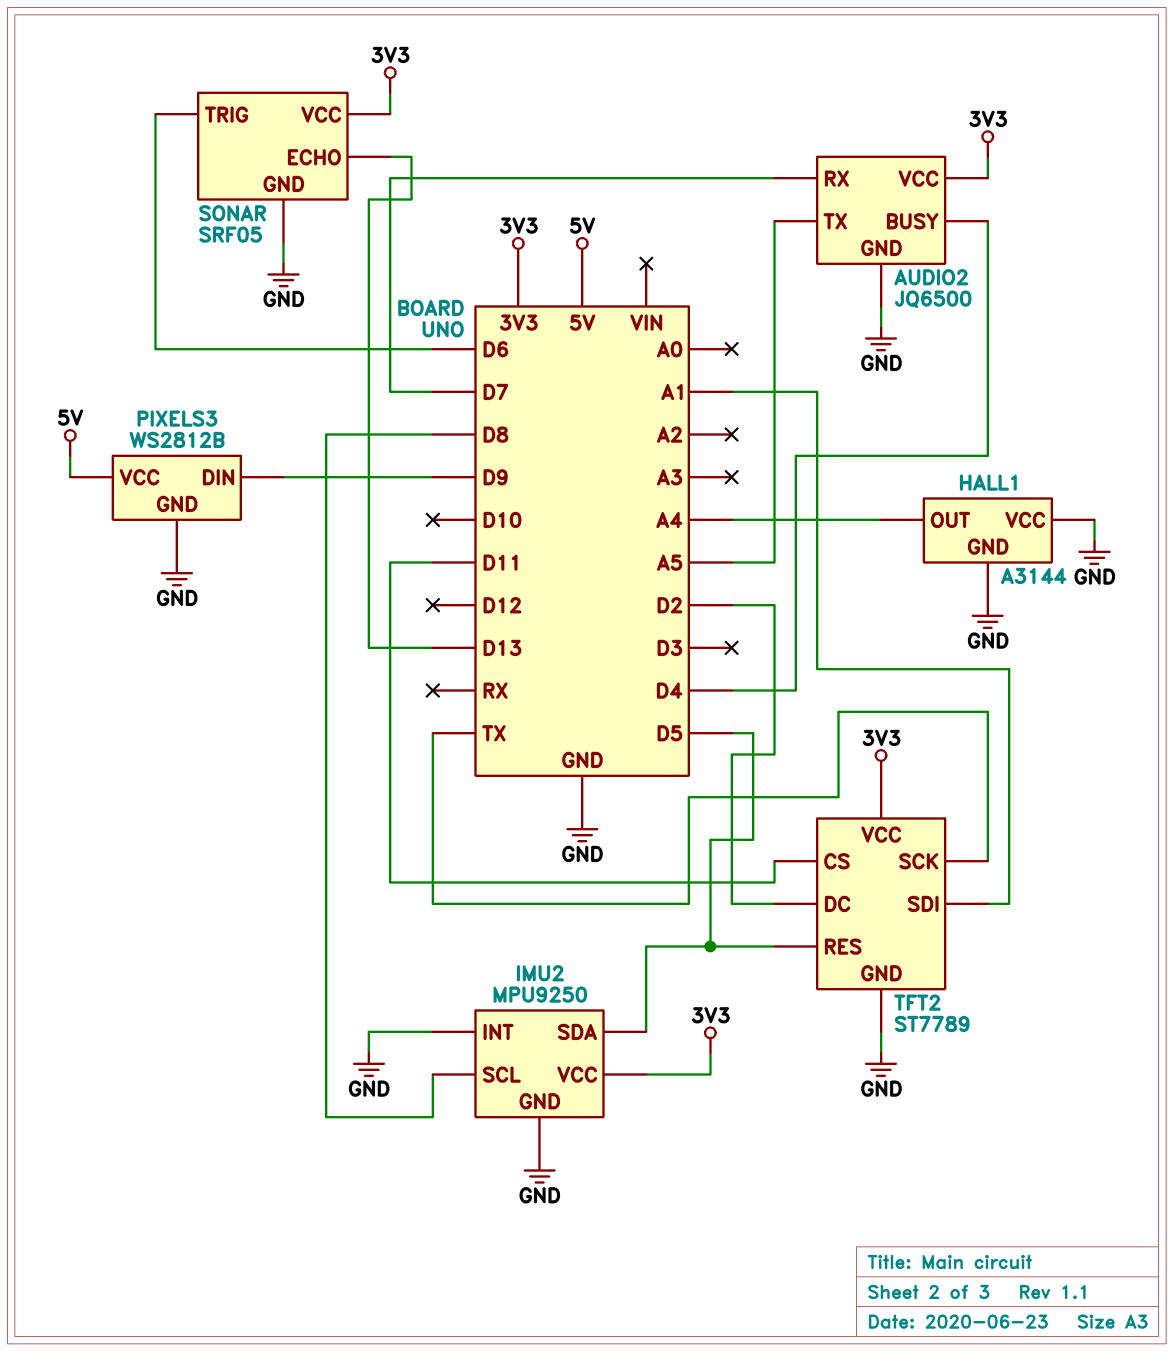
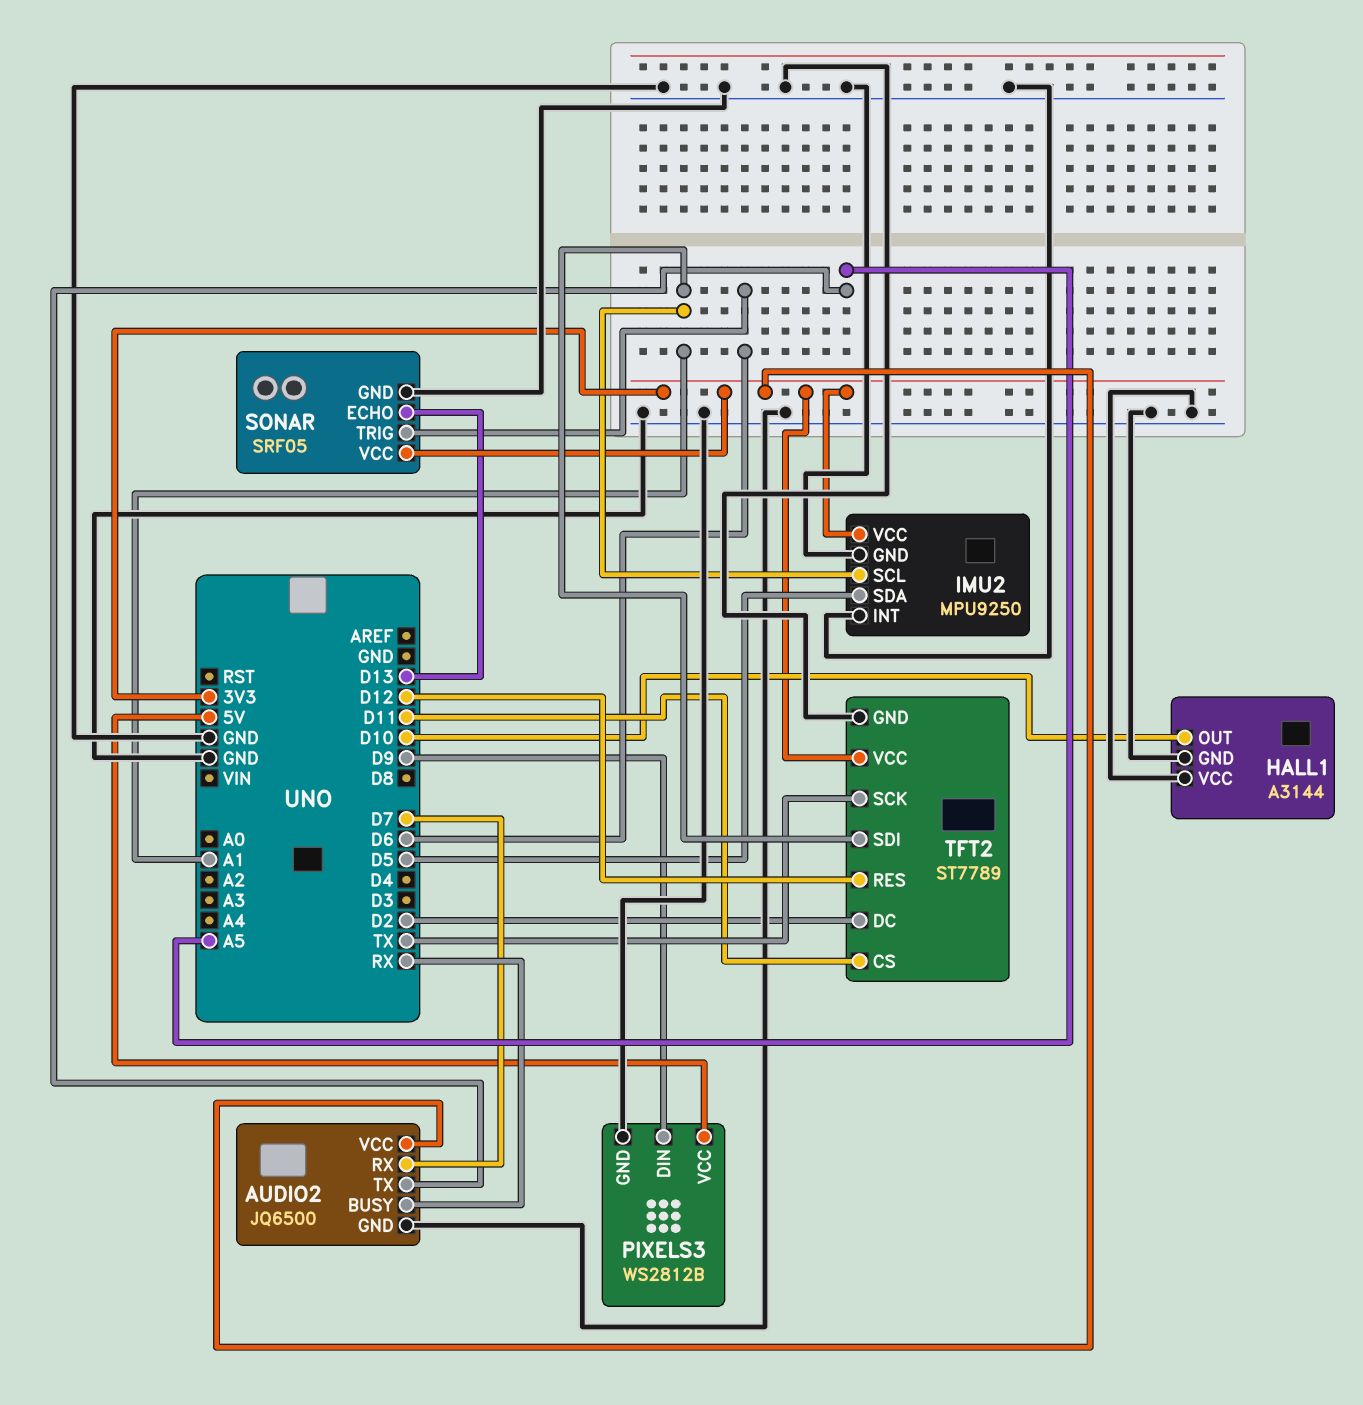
AUDIO2 pin BUSY: D4 -> RX
HALL1 pin OUT: A4 -> D10
IMU2 pin SCL: D8 -> A1
TFT2 pin RES: D5 -> D12

